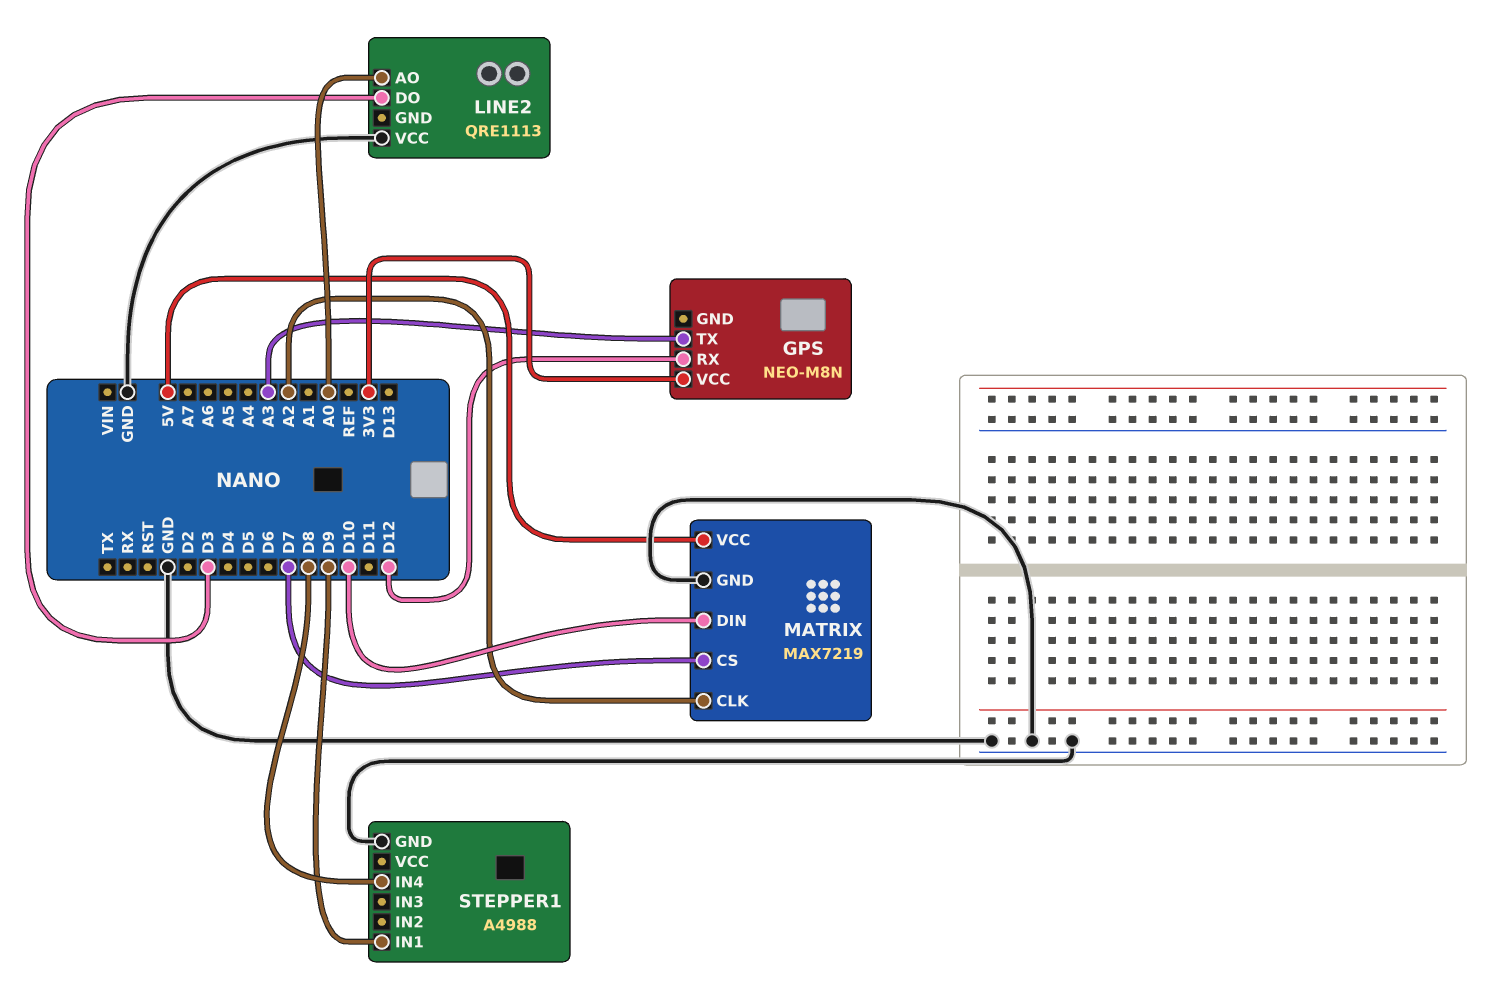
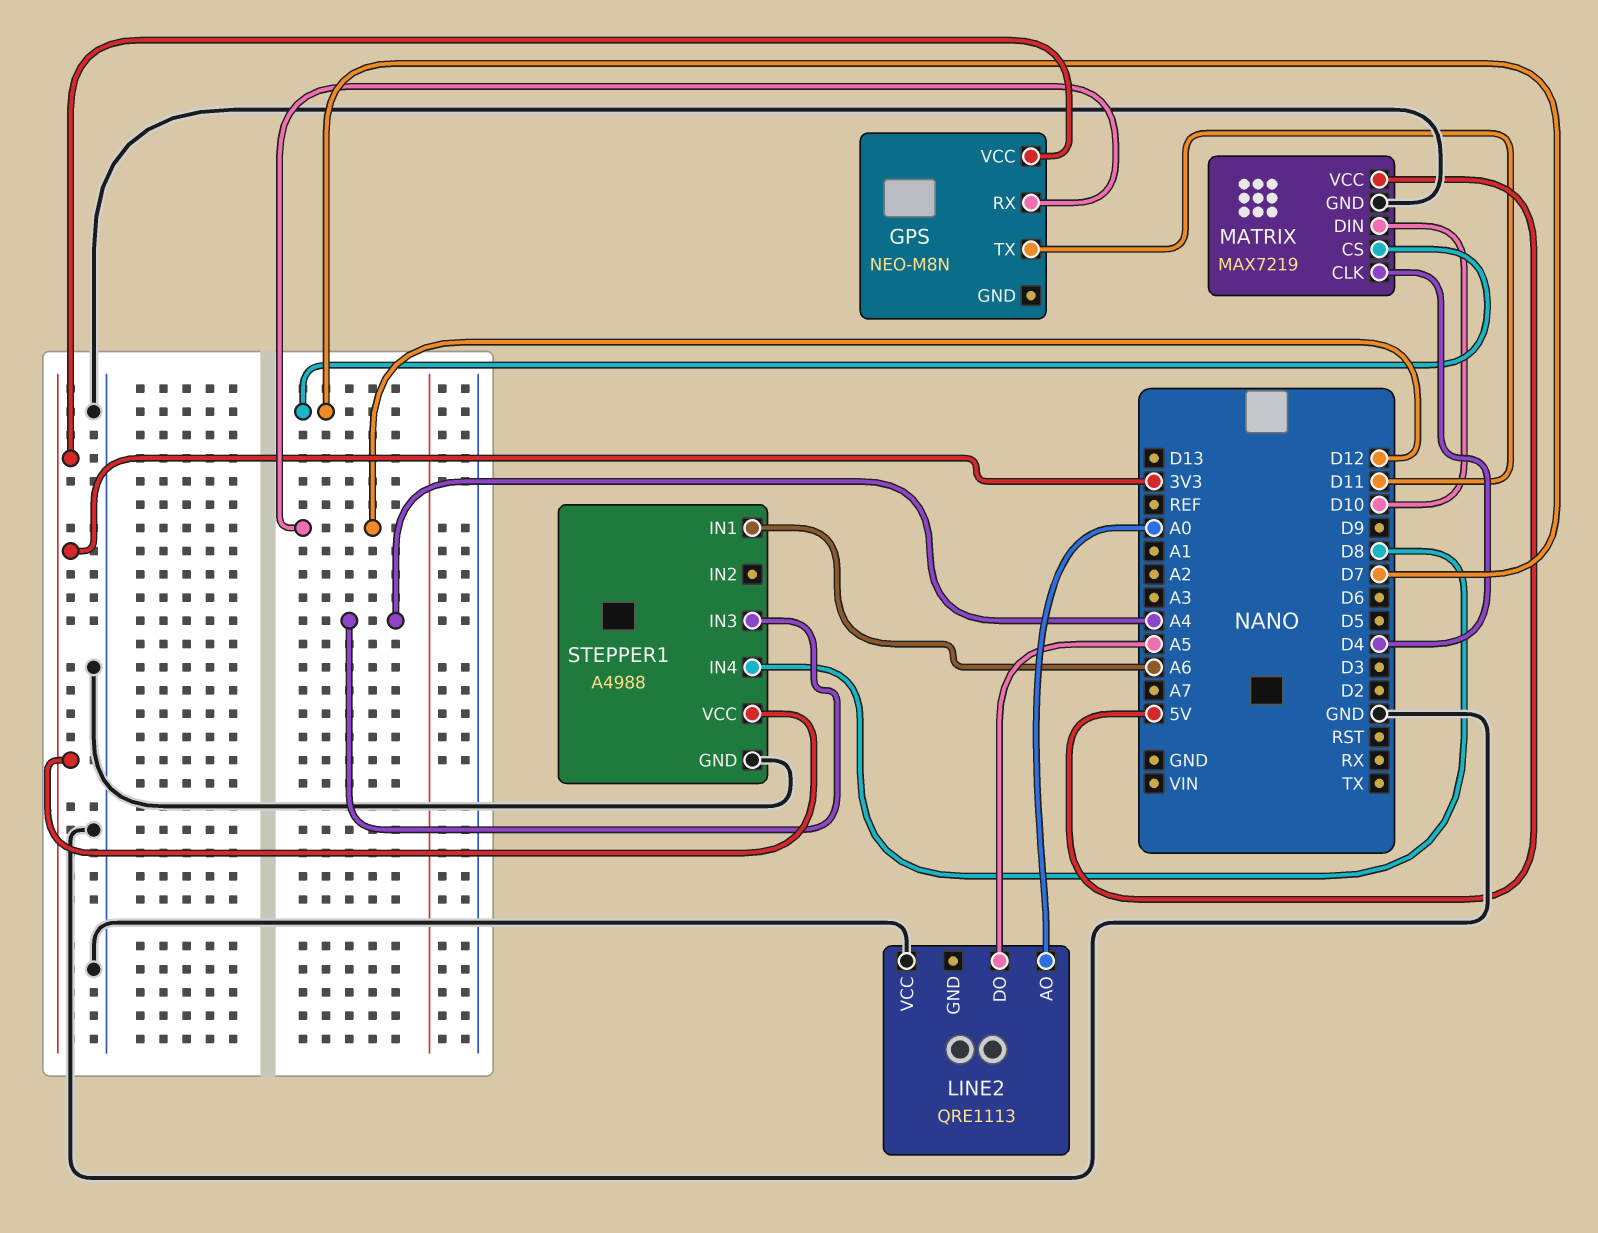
GPS pin TX: A3 -> D11
LINE2 pin DO: D3 -> A5
MATRIX pin CLK: A2 -> D4
STEPPER1 pin IN1: D9 -> A6
STEPPER1 pin IN3: none -> A4
STEPPER1 pin VCC: none -> 3V3

